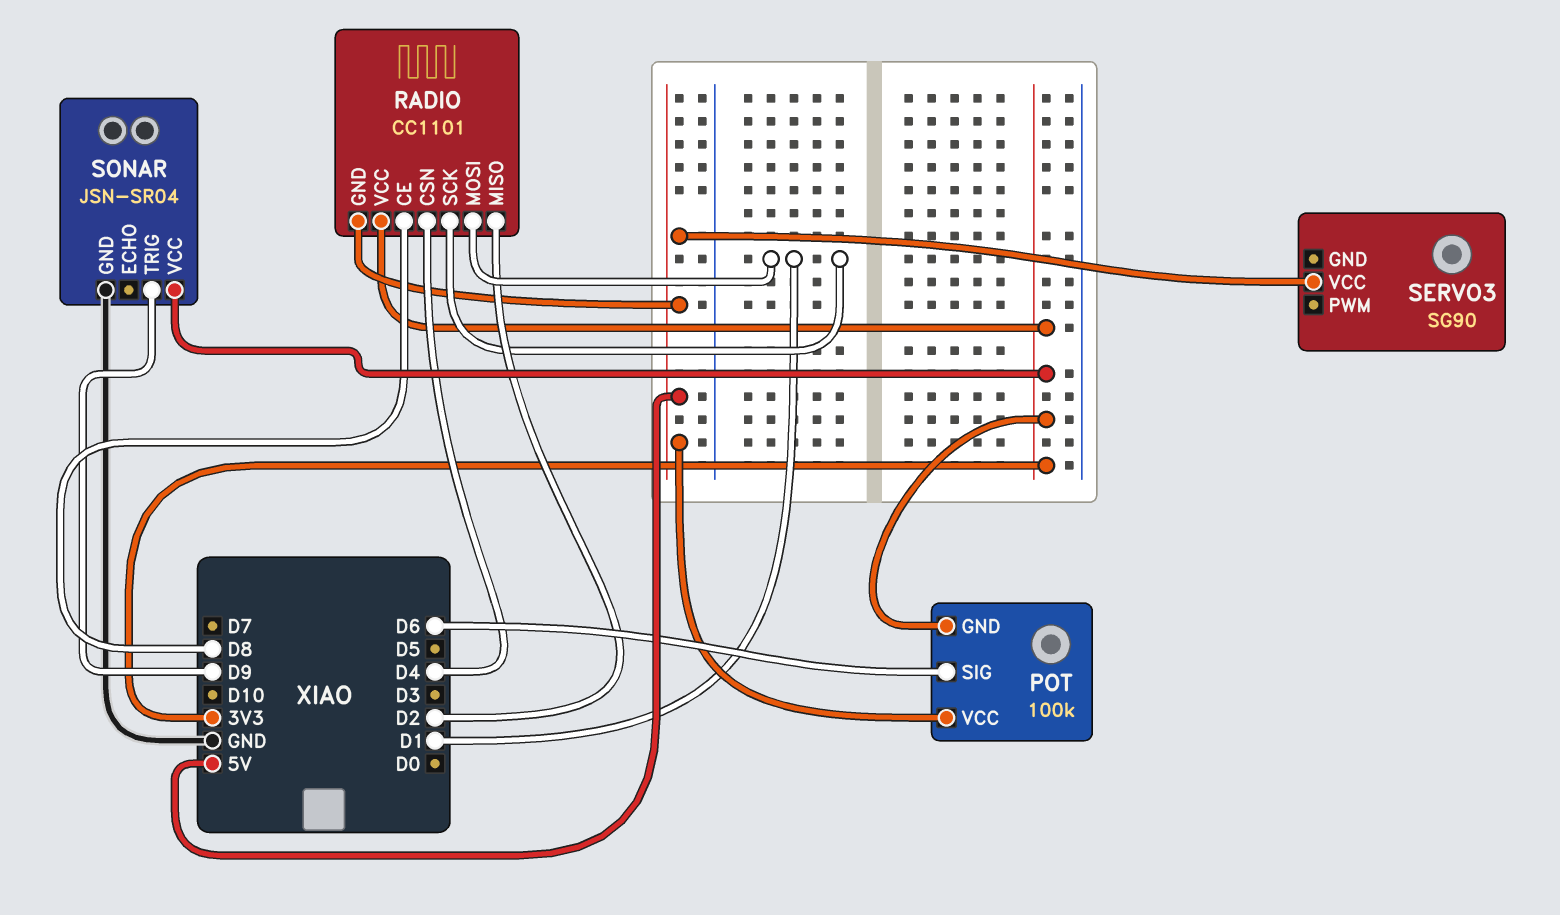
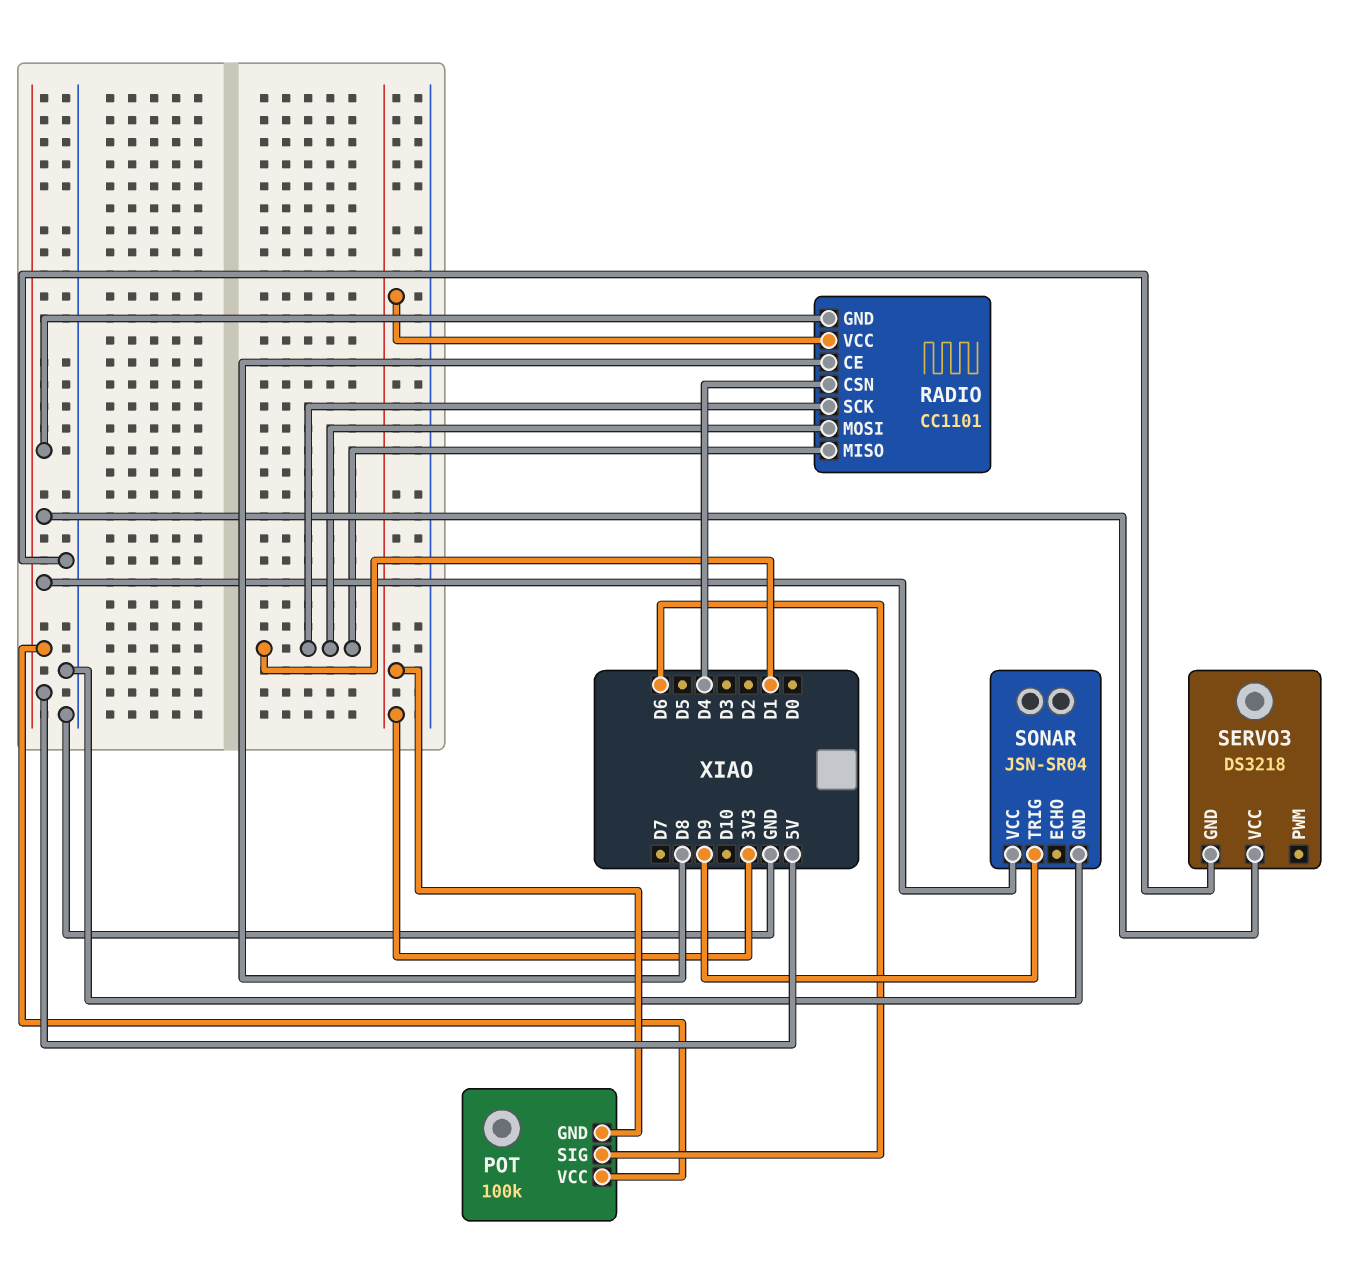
RADIO pin MISO: D2 -> D1
SERVO3: SG90 -> DS3218
SERVO3 pin GND: none -> GND
SONAR pin VCC: 3V3 -> 5V

